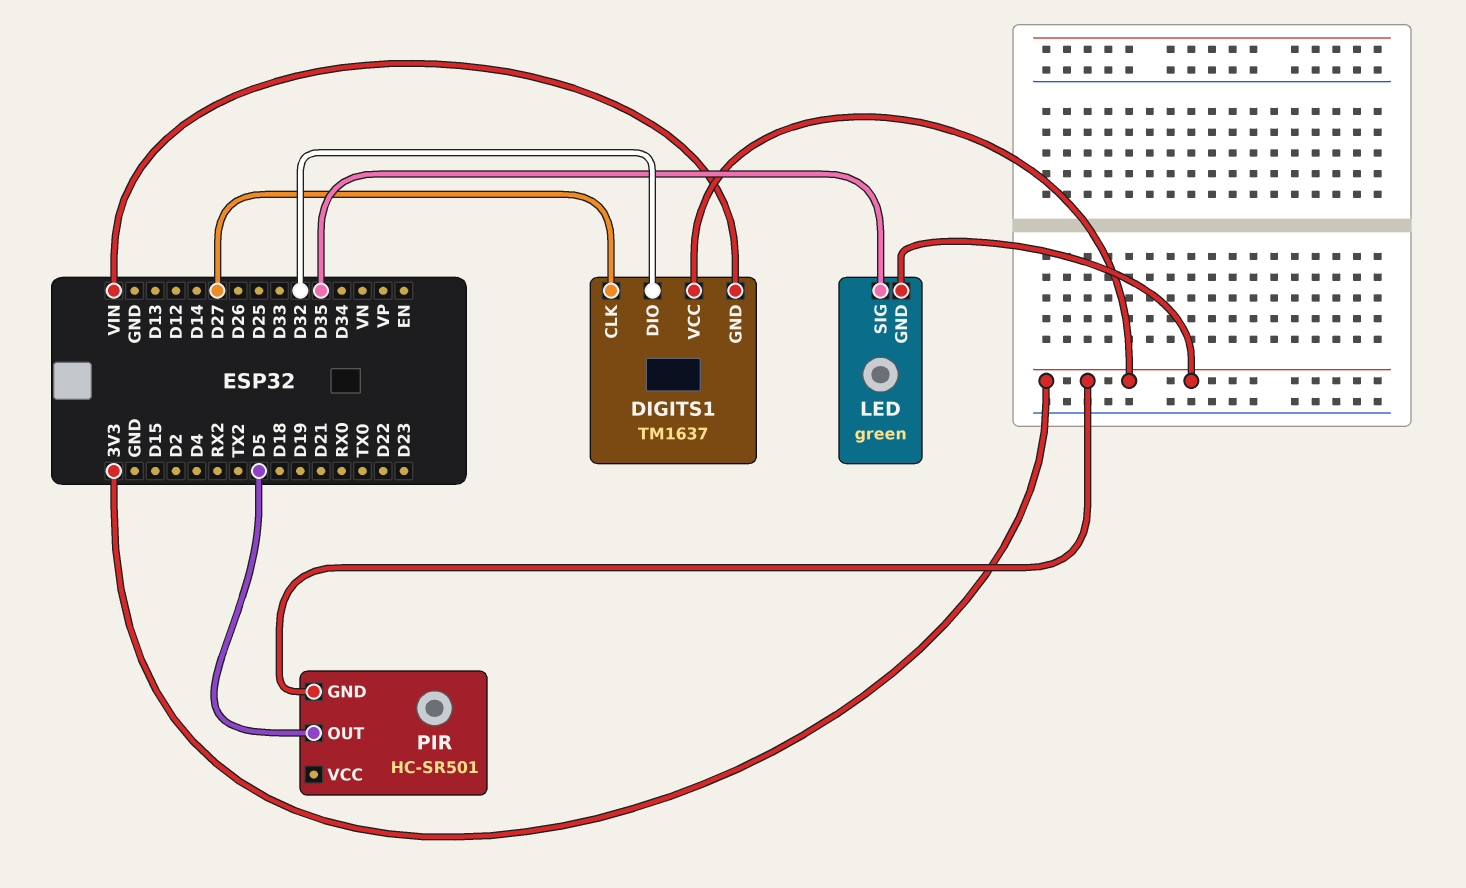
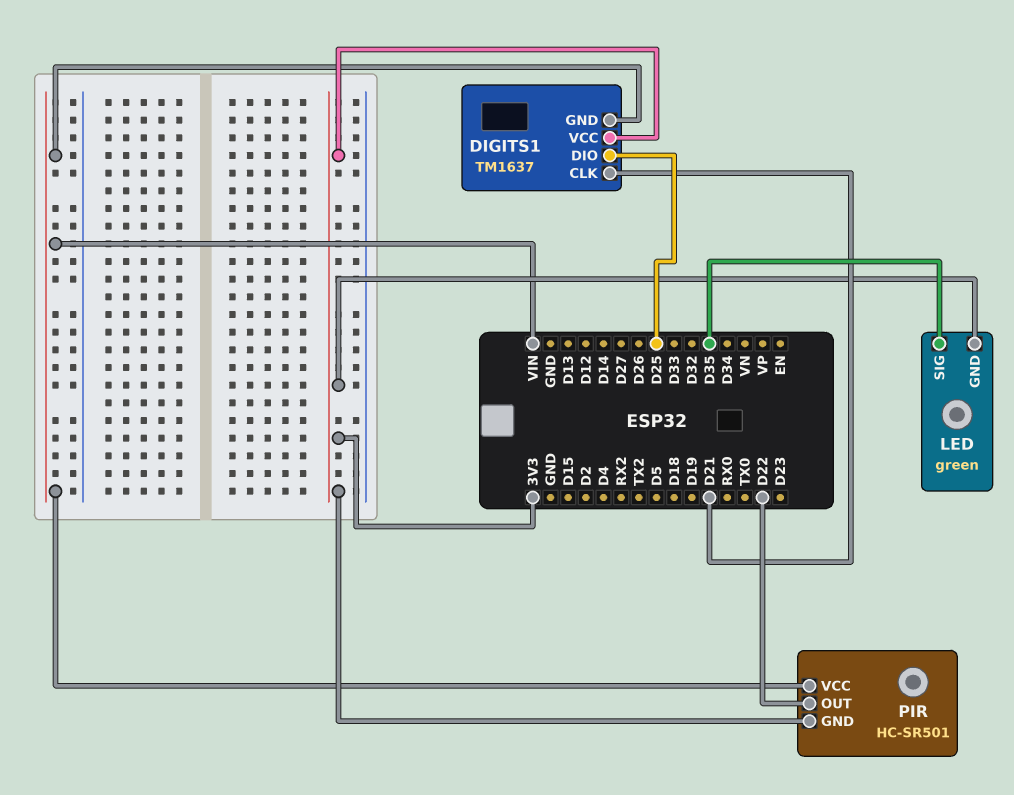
DIGITS1 pin CLK: D27 -> D21
DIGITS1 pin DIO: D32 -> D25
PIR pin OUT: D5 -> D22
PIR pin VCC: none -> VIN

